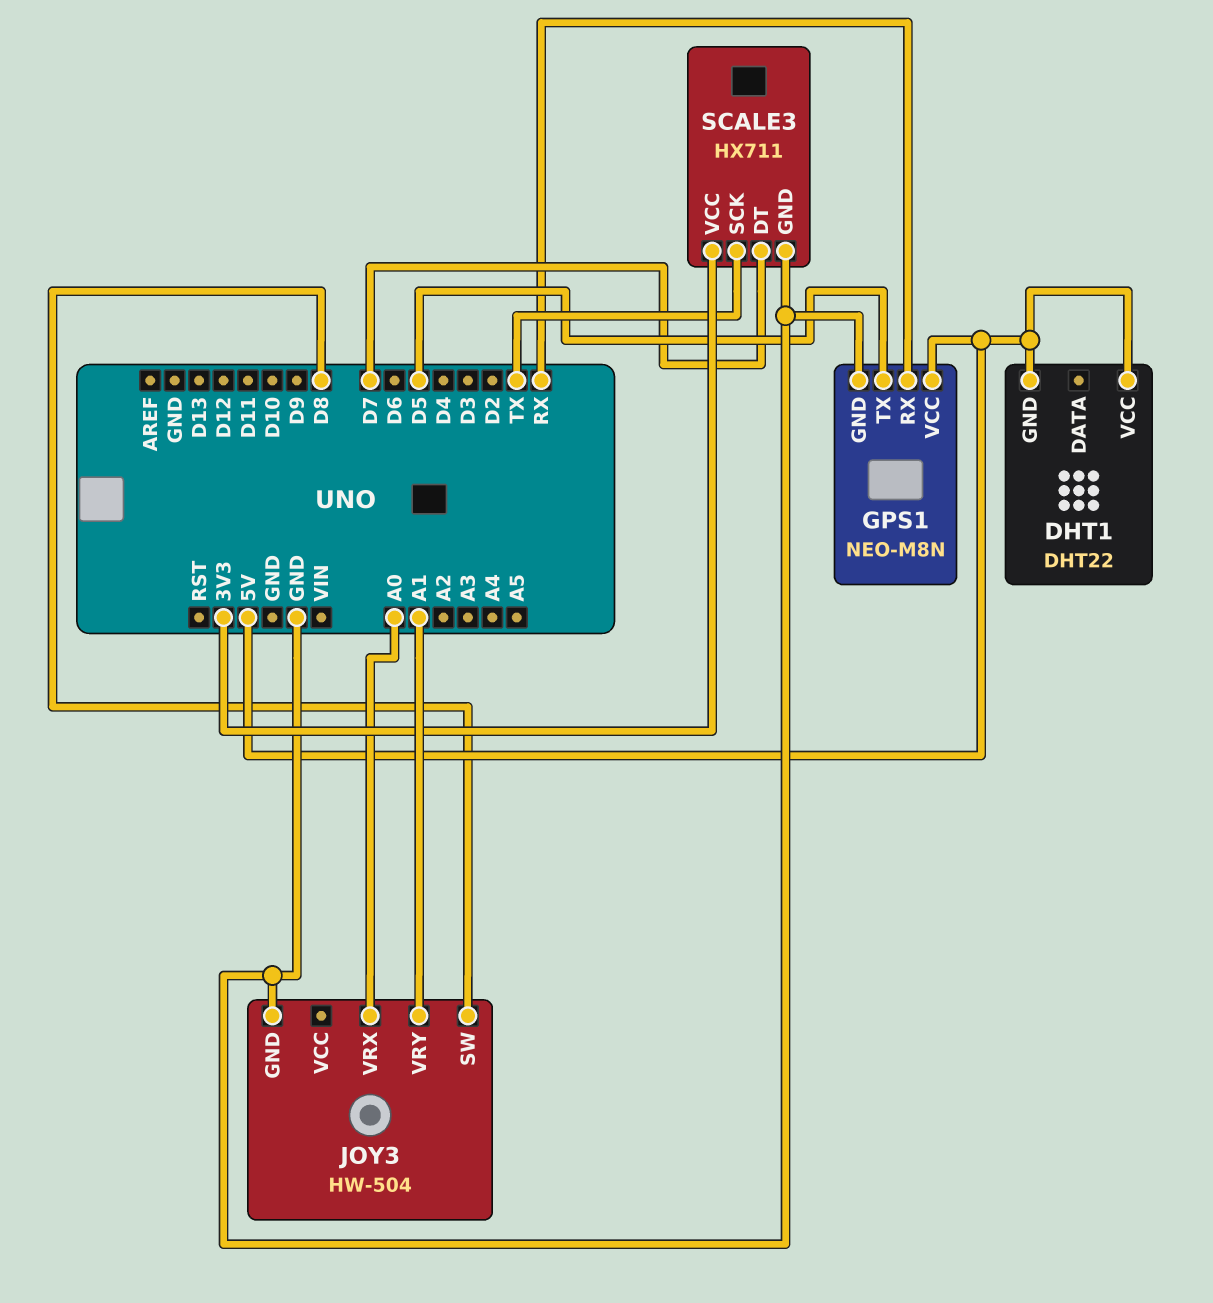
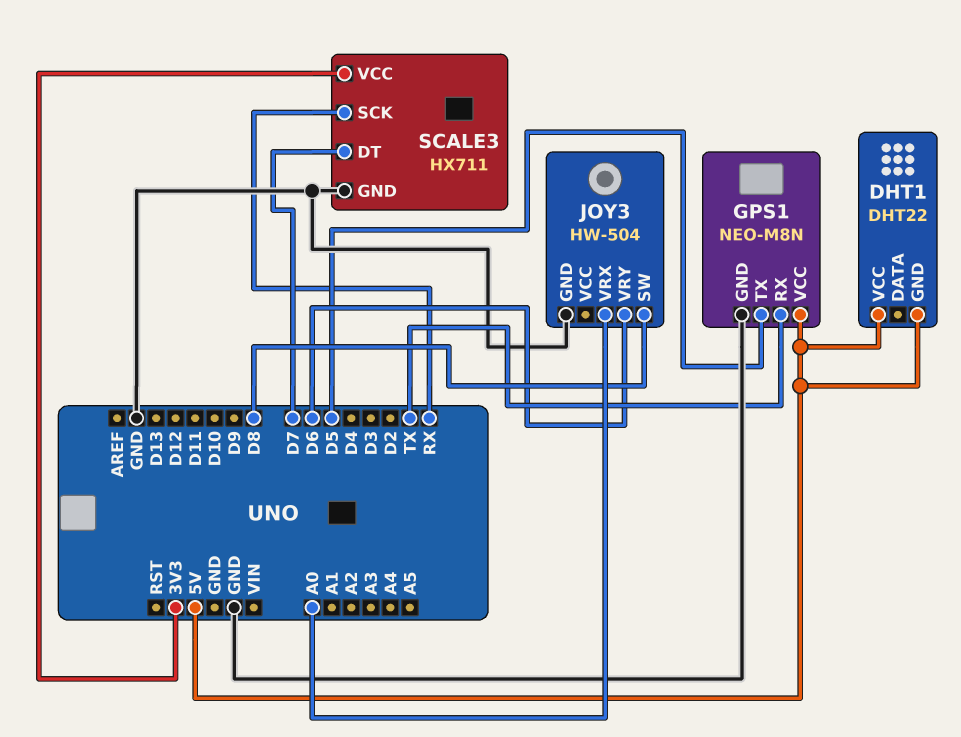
GPS1 pin RX: RX -> TX
JOY3 pin VRY: A1 -> D6
SCALE3 pin SCK: TX -> RX

